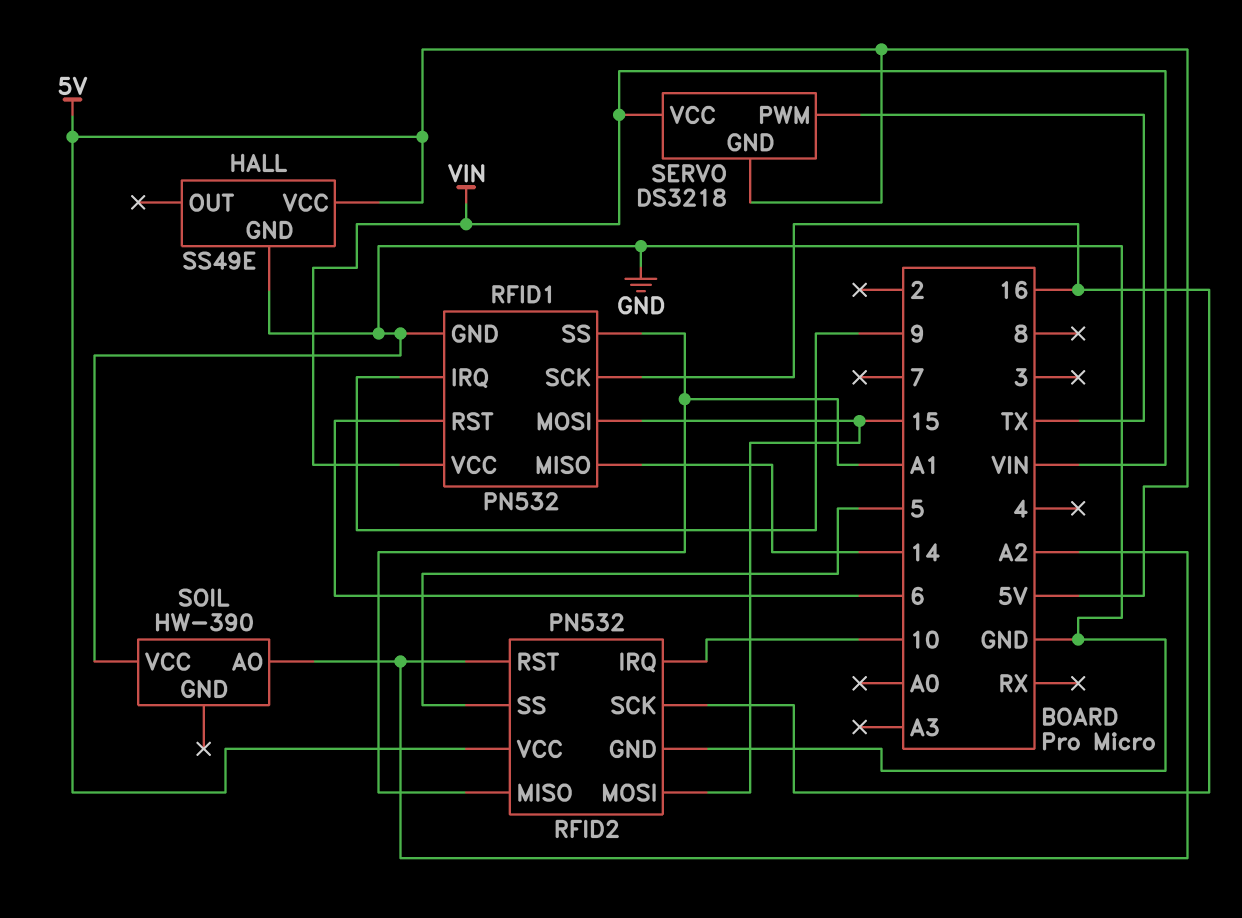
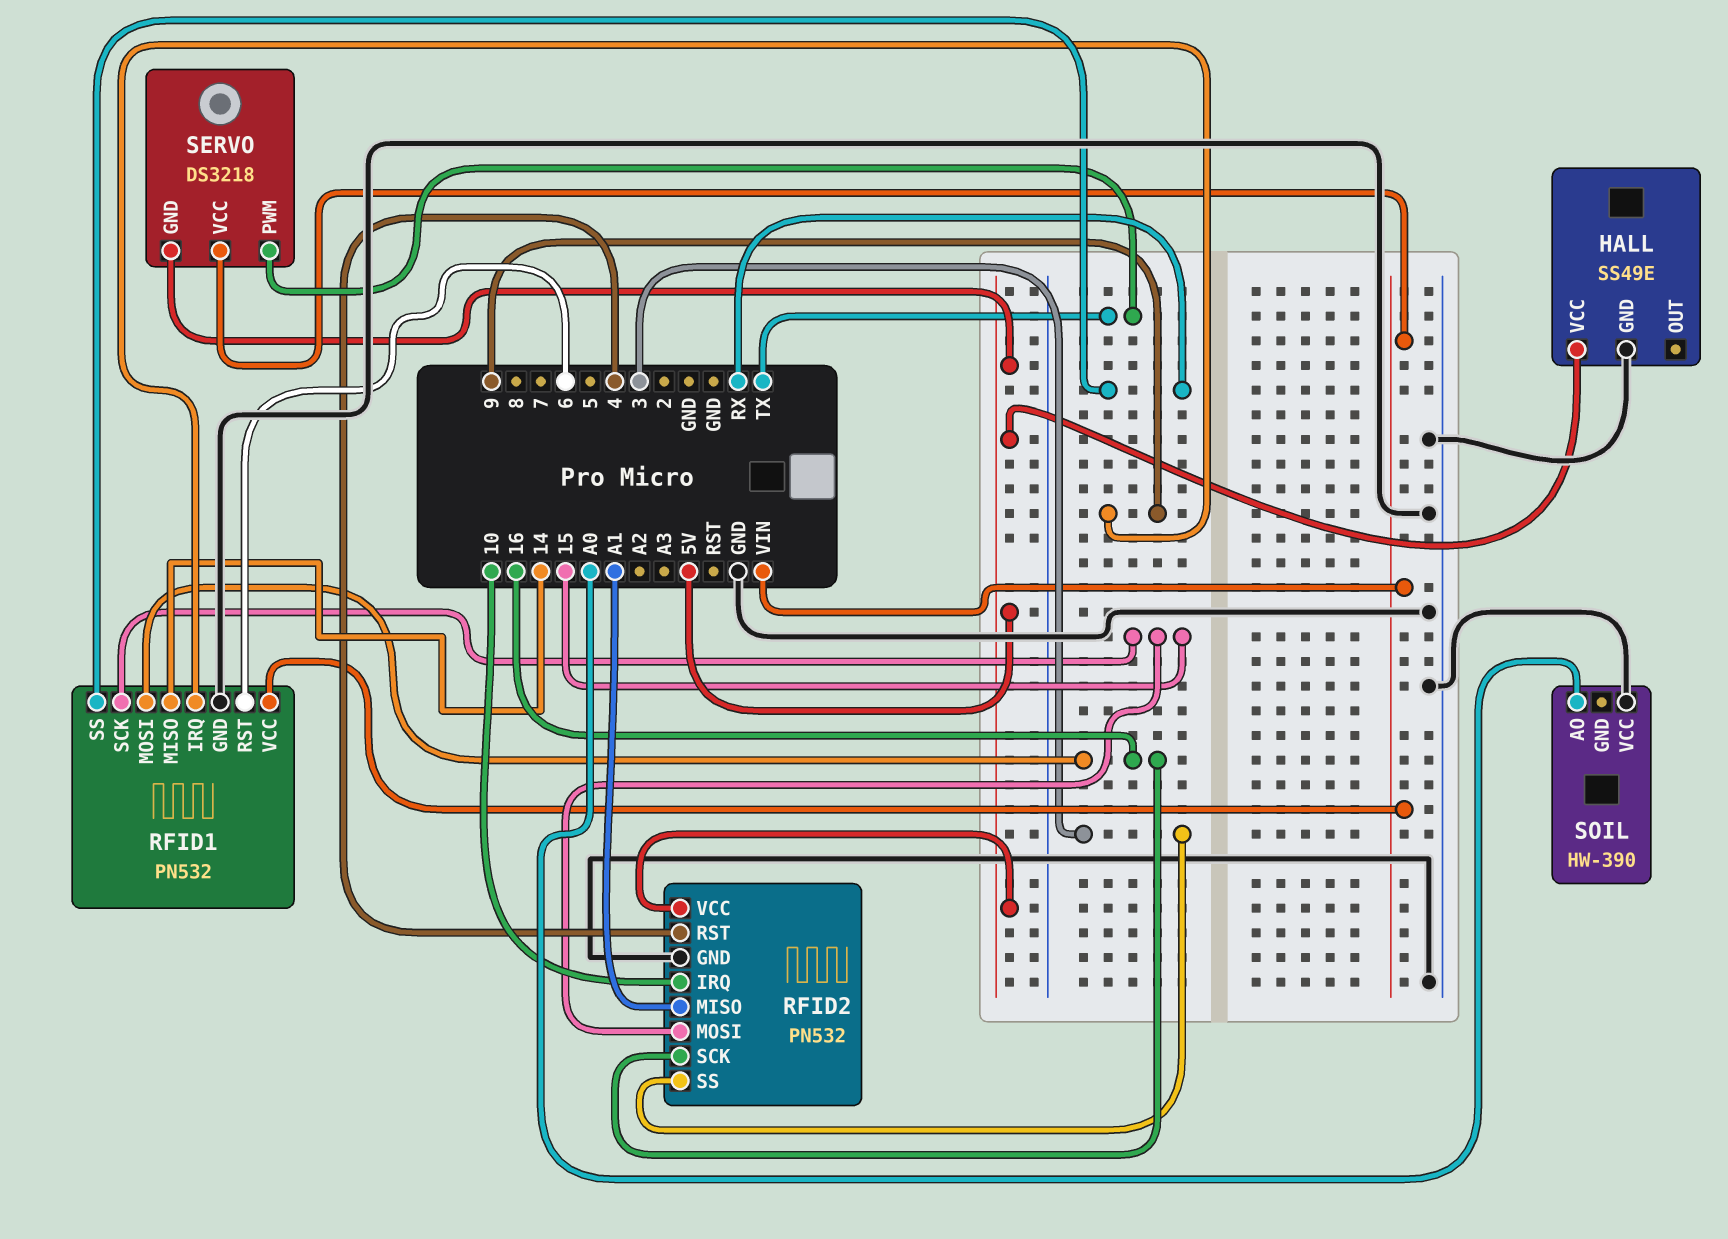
RFID1 pin MOSI: 15 -> 16
RFID1 pin SCK: 16 -> 15
RFID1 pin SS: A1 -> RX
RFID2 pin RST: A2 -> 4
RFID2 pin SS: 5 -> 3
SOIL pin AO: A2 -> A0

